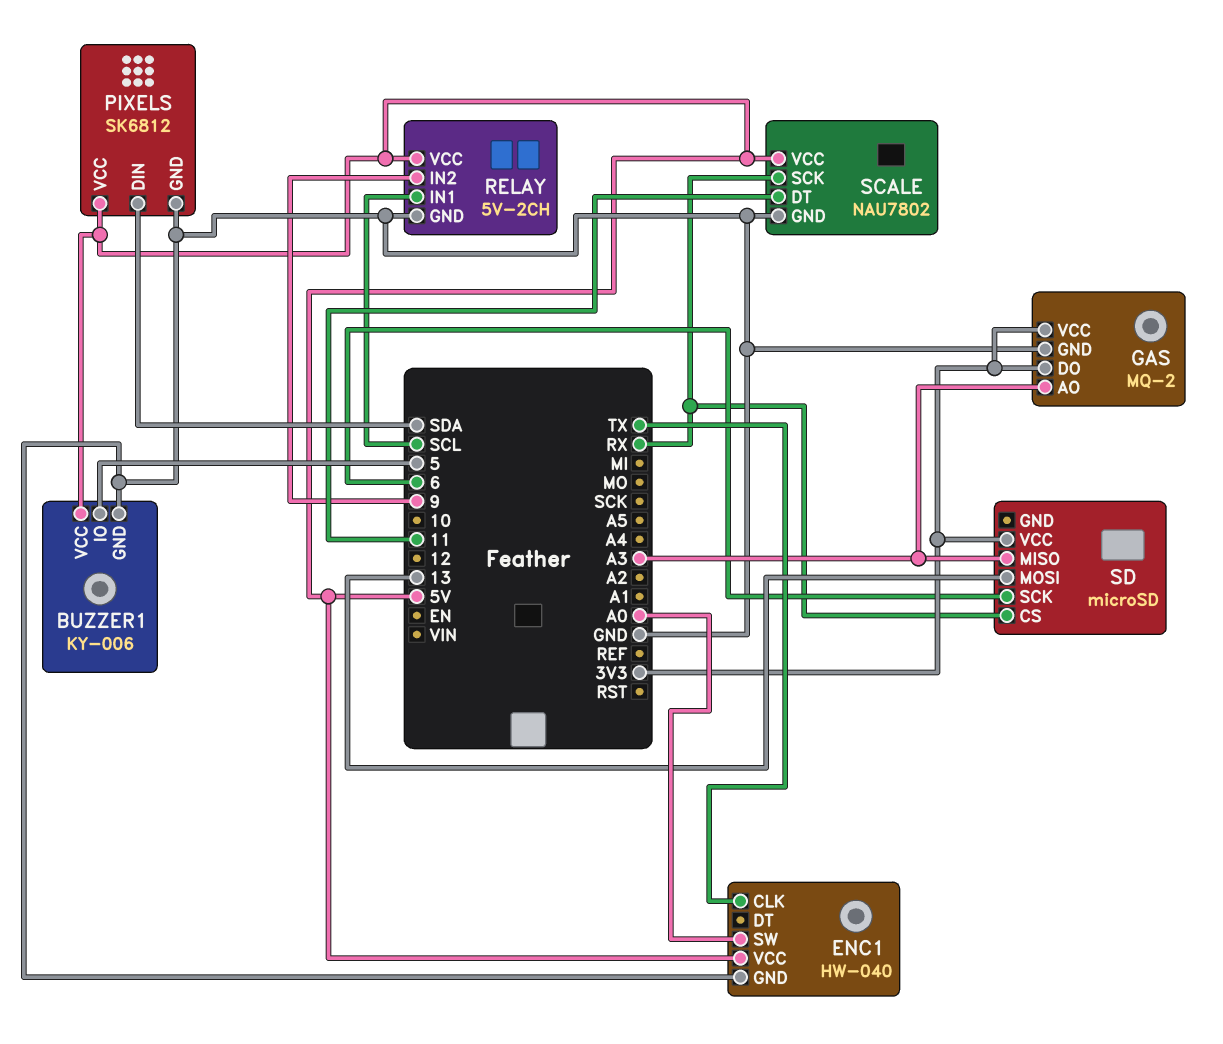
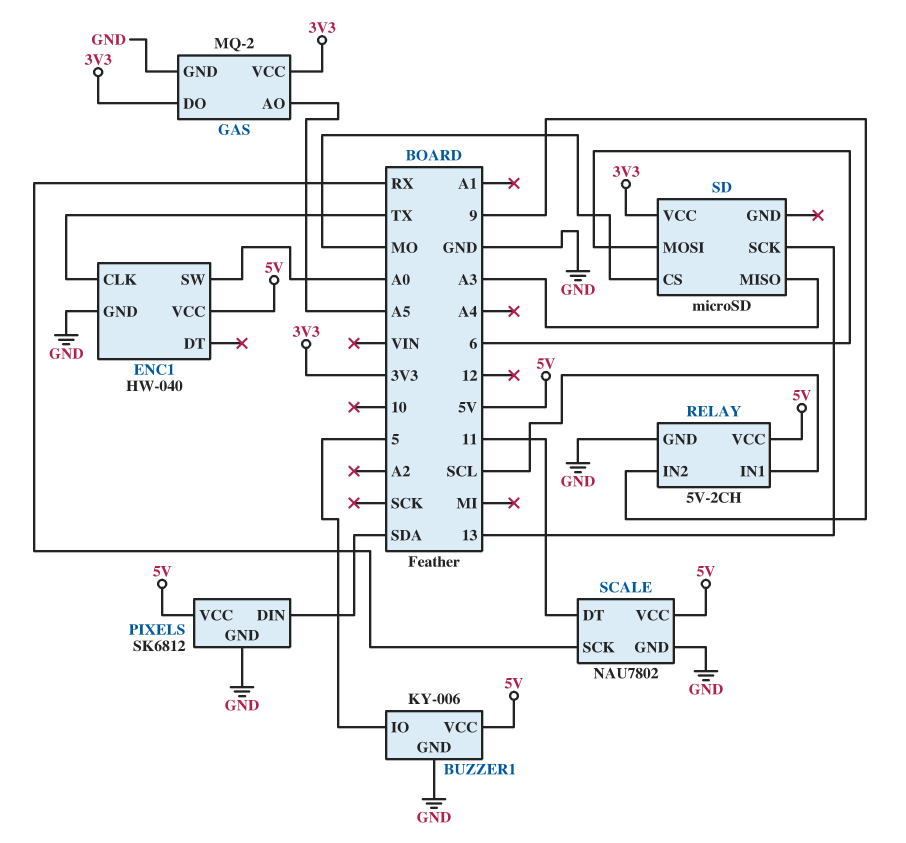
GAS pin AO: A3 -> A5
SD pin CS: RX -> MO
SD pin MOSI: 13 -> 6
SD pin SCK: 6 -> 13

